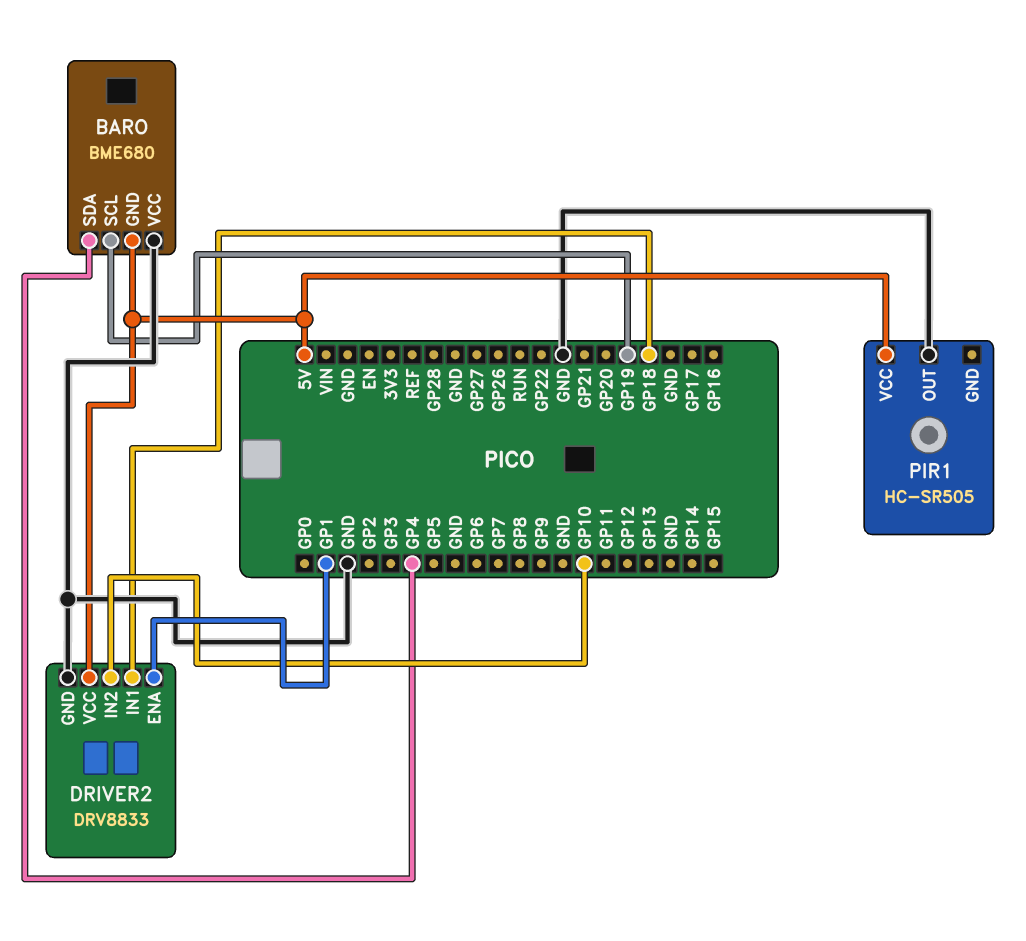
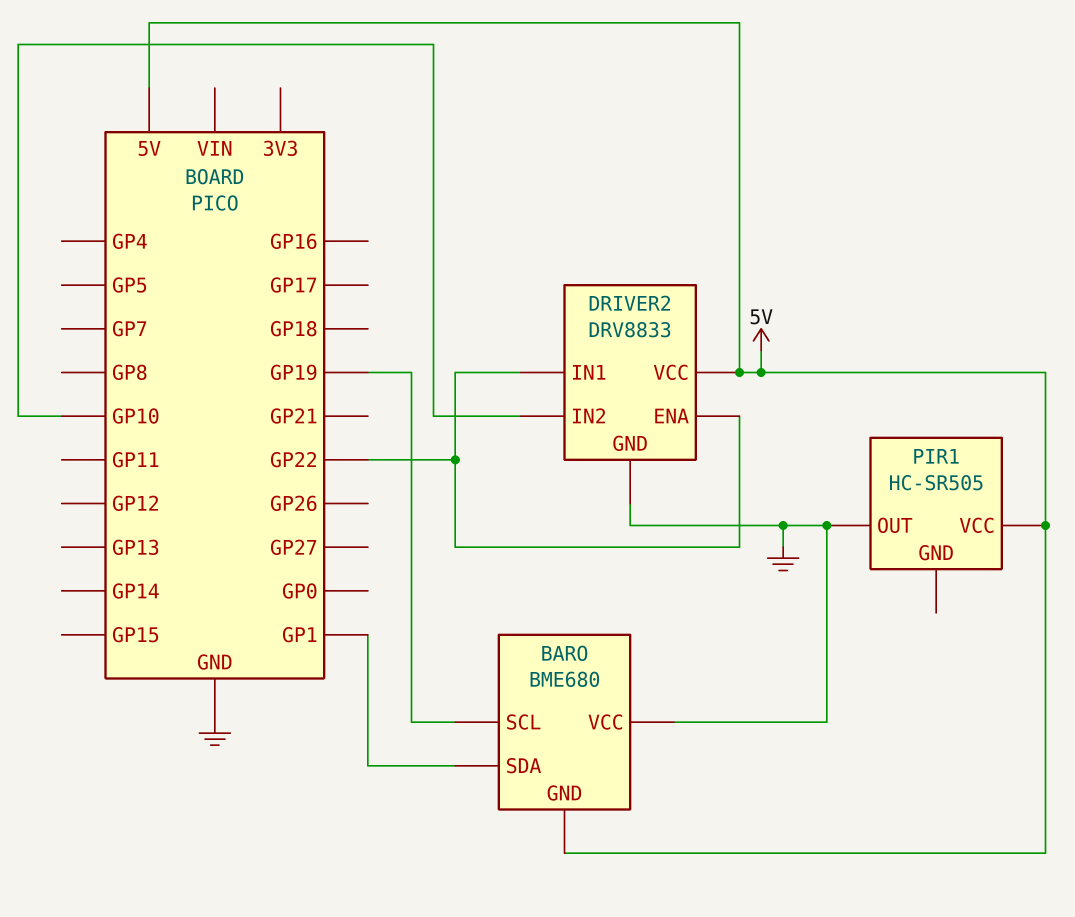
BARO pin SDA: GP4 -> GP1
DRIVER2 pin ENA: GP1 -> GP22
DRIVER2 pin IN1: GP18 -> GP22

